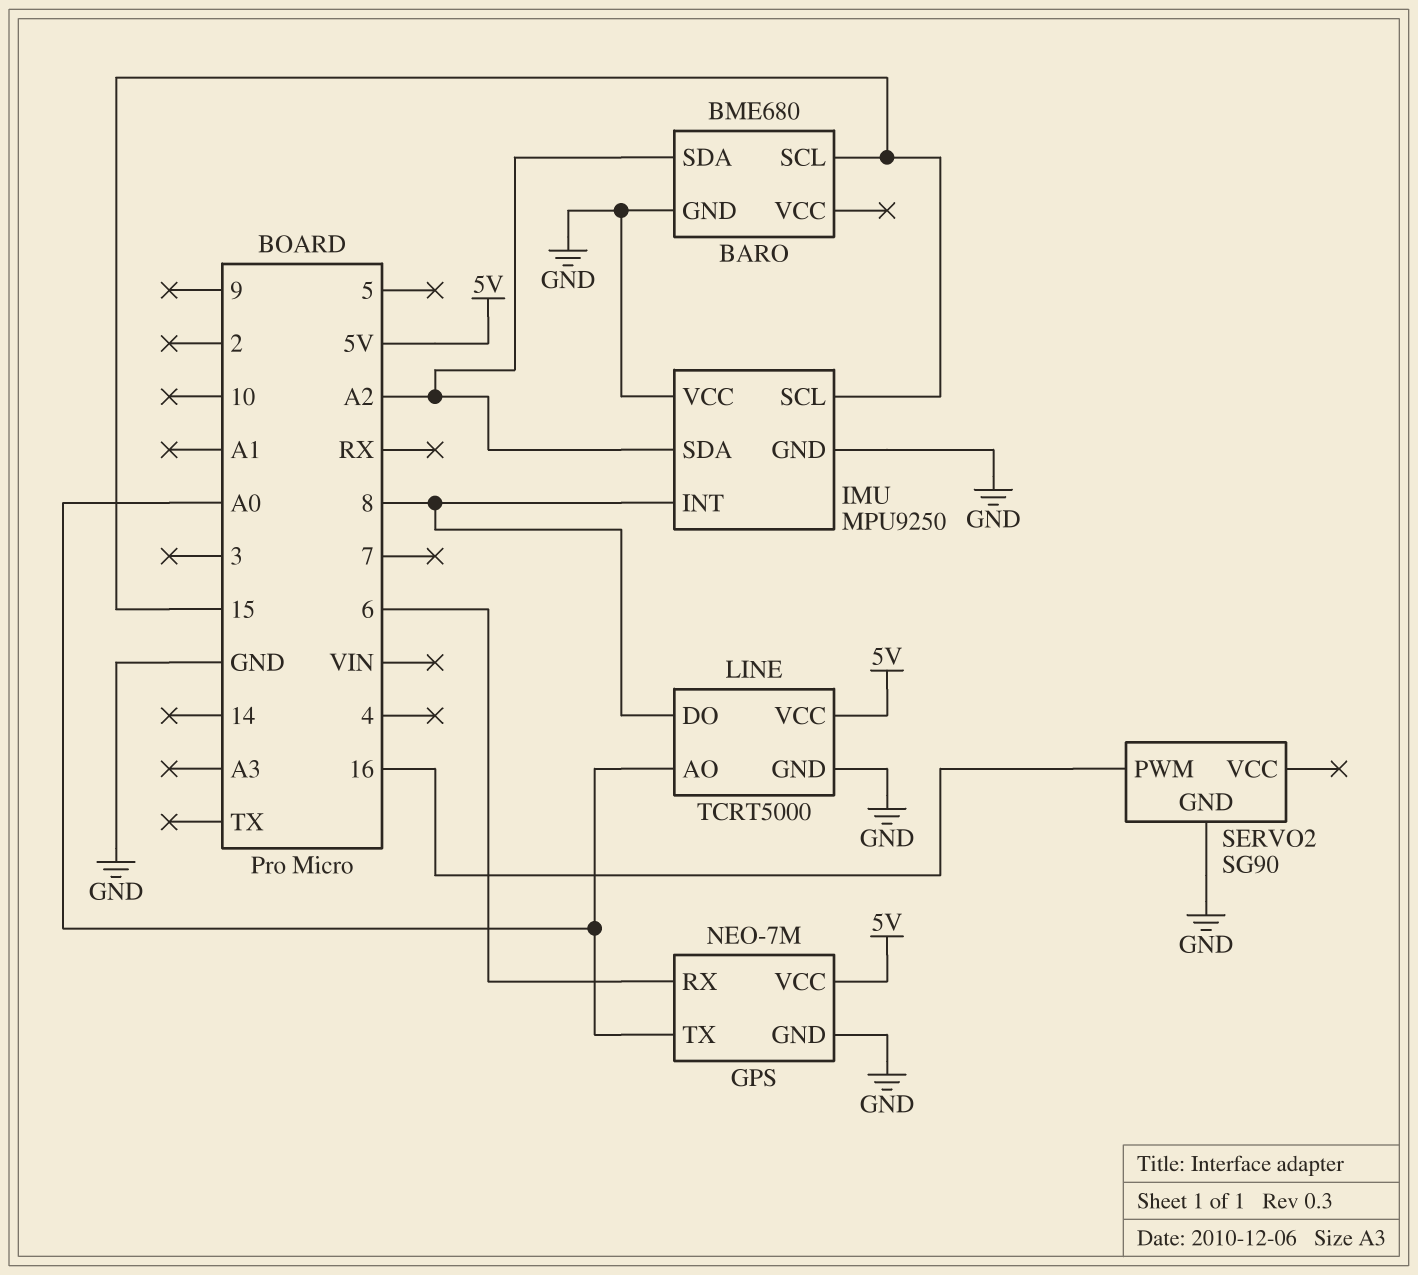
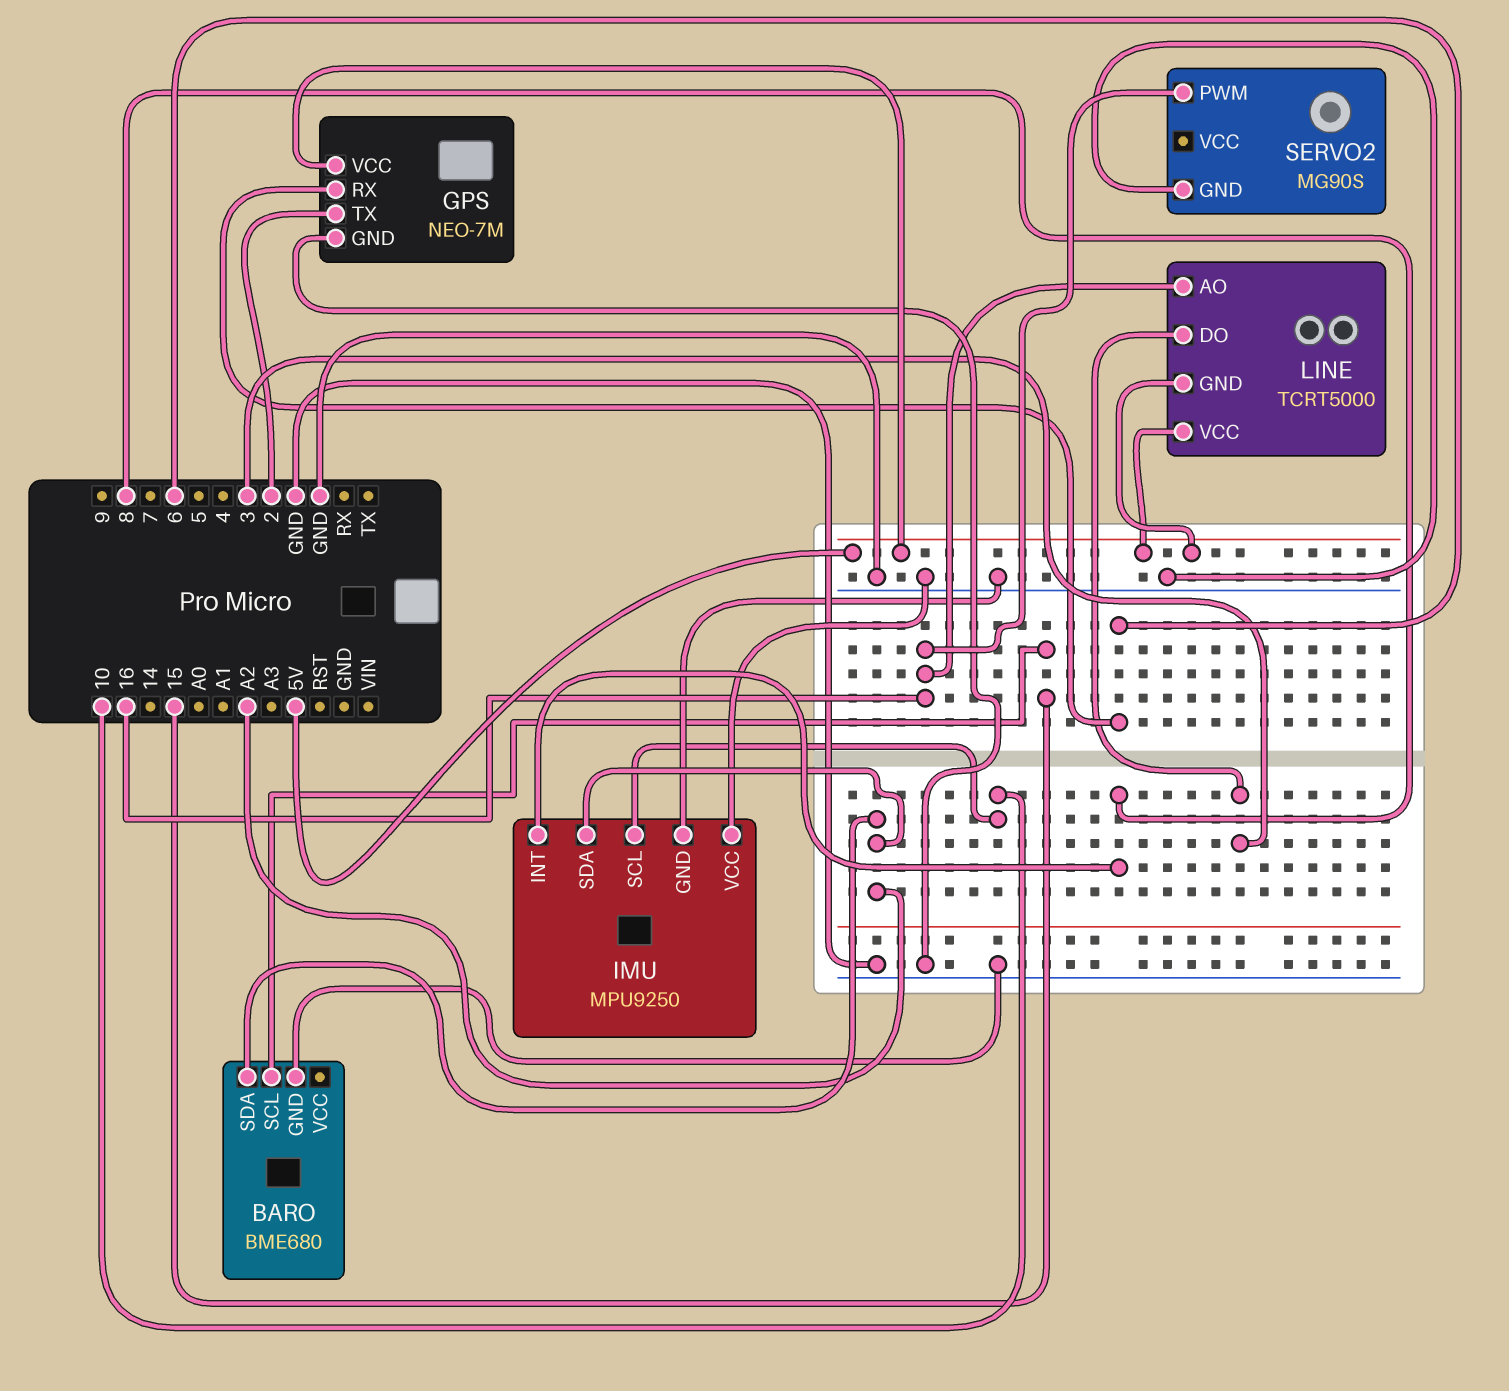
GPS pin TX: A0 -> 2
IMU pin SCL: 15 -> 10
LINE pin AO: A0 -> 16
LINE pin DO: 8 -> 3
LINE pin GND: GND -> 5V
SERVO2: SG90 -> MG90S

